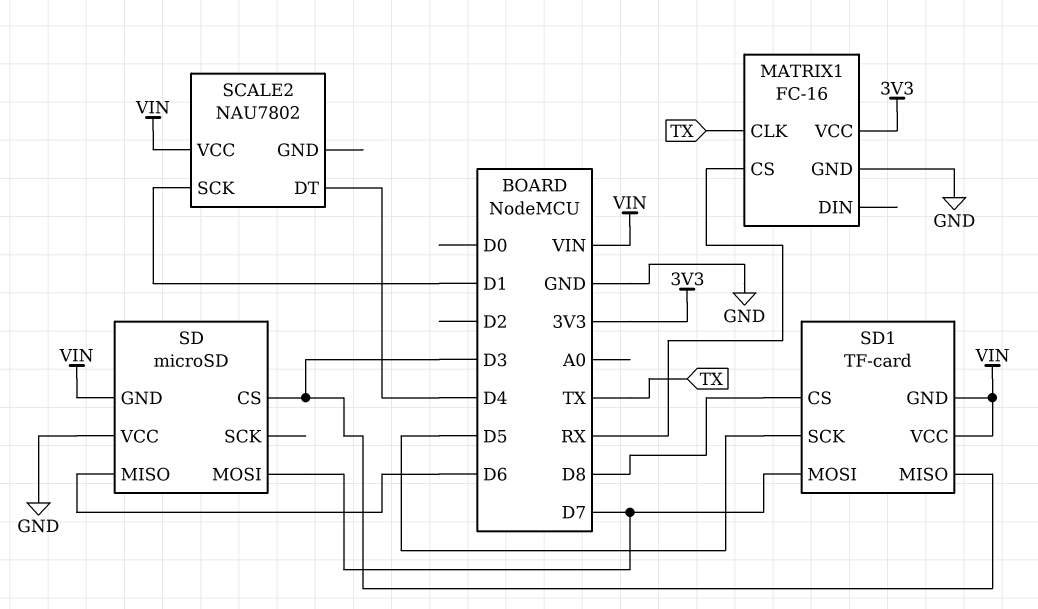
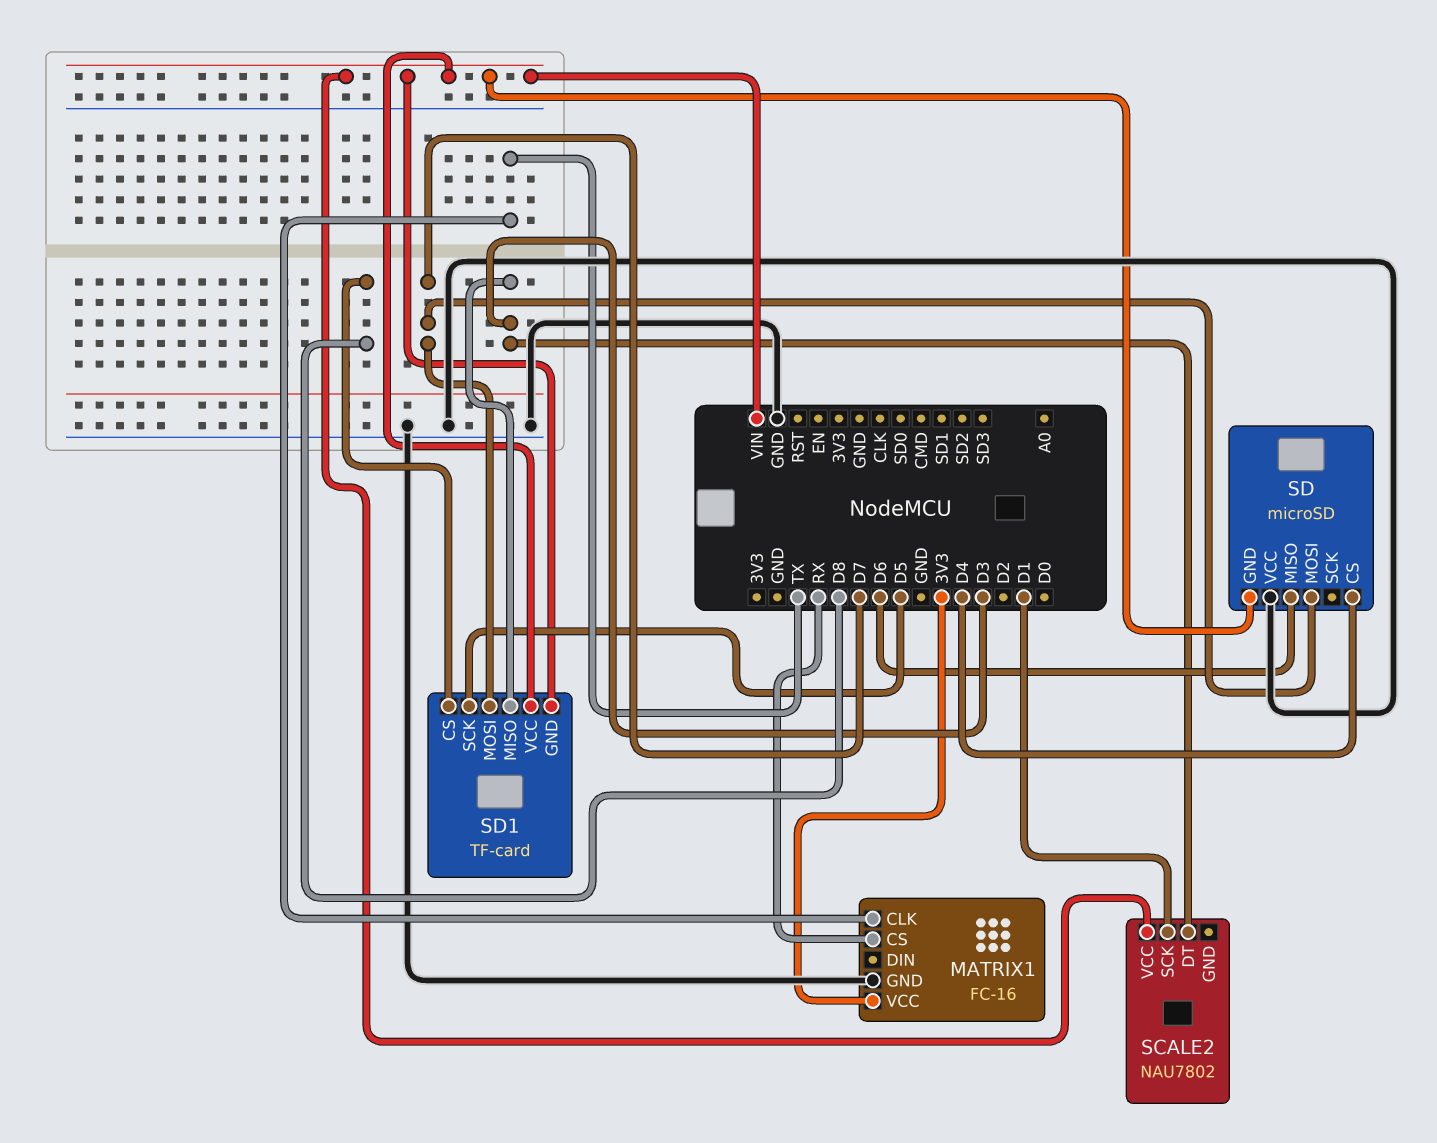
SCALE2 pin DT: D4 -> D3
SD pin CS: D3 -> D4

